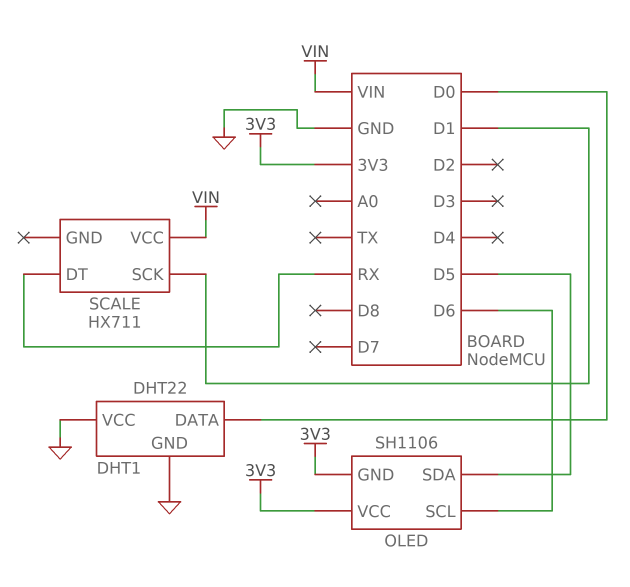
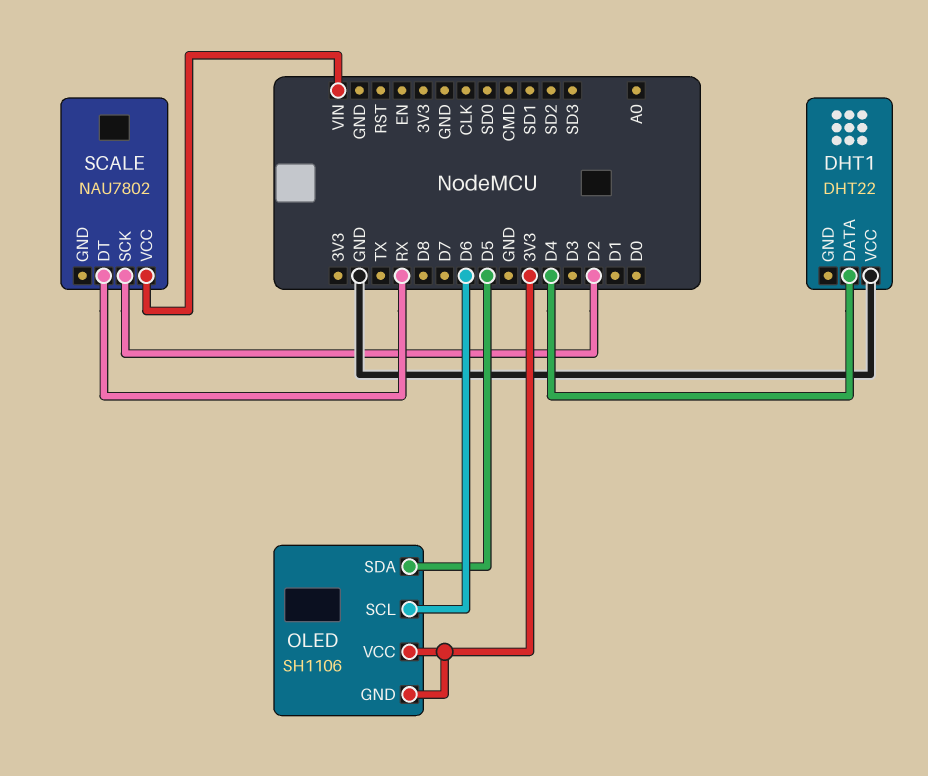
DHT1 pin DATA: D0 -> D4
DHT1 pin GND: GND -> none
SCALE: HX711 -> NAU7802
SCALE pin SCK: D1 -> D2

